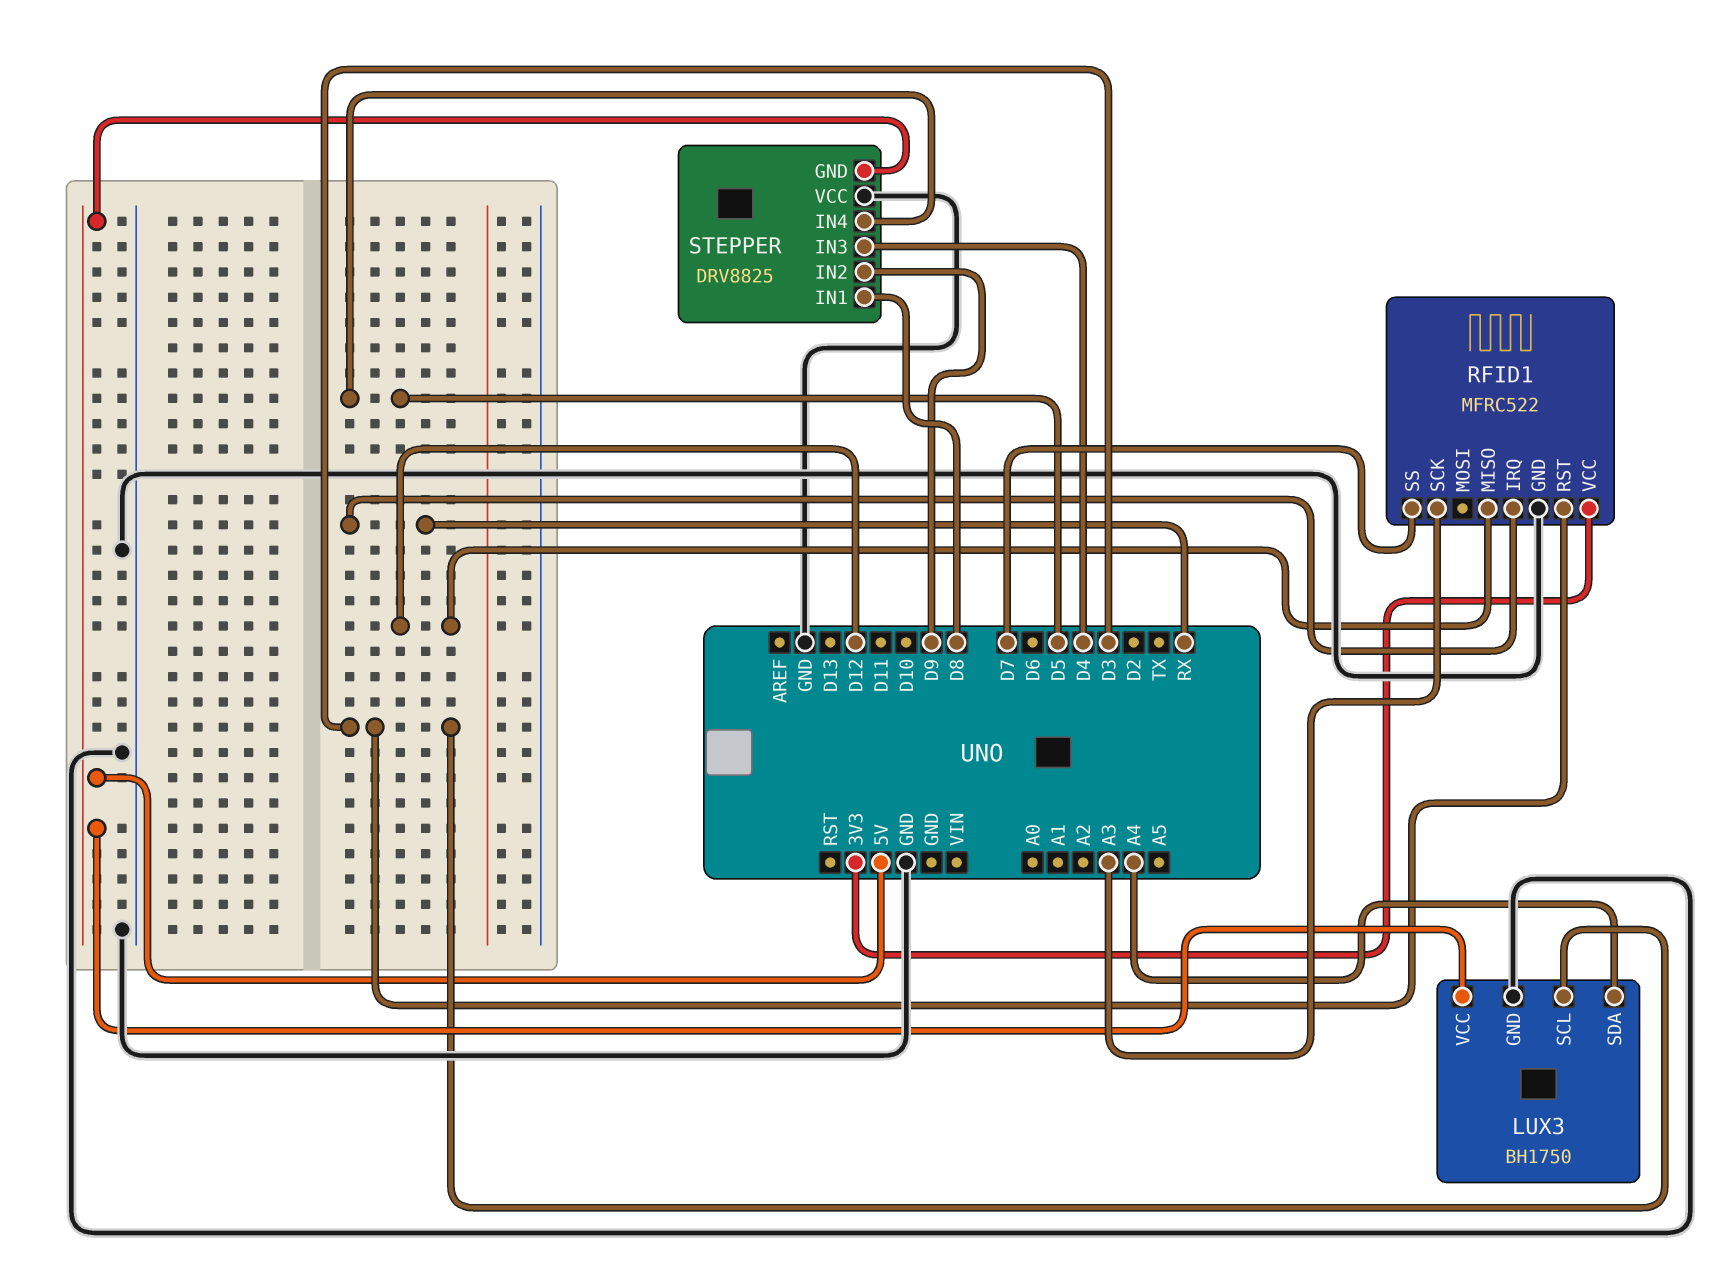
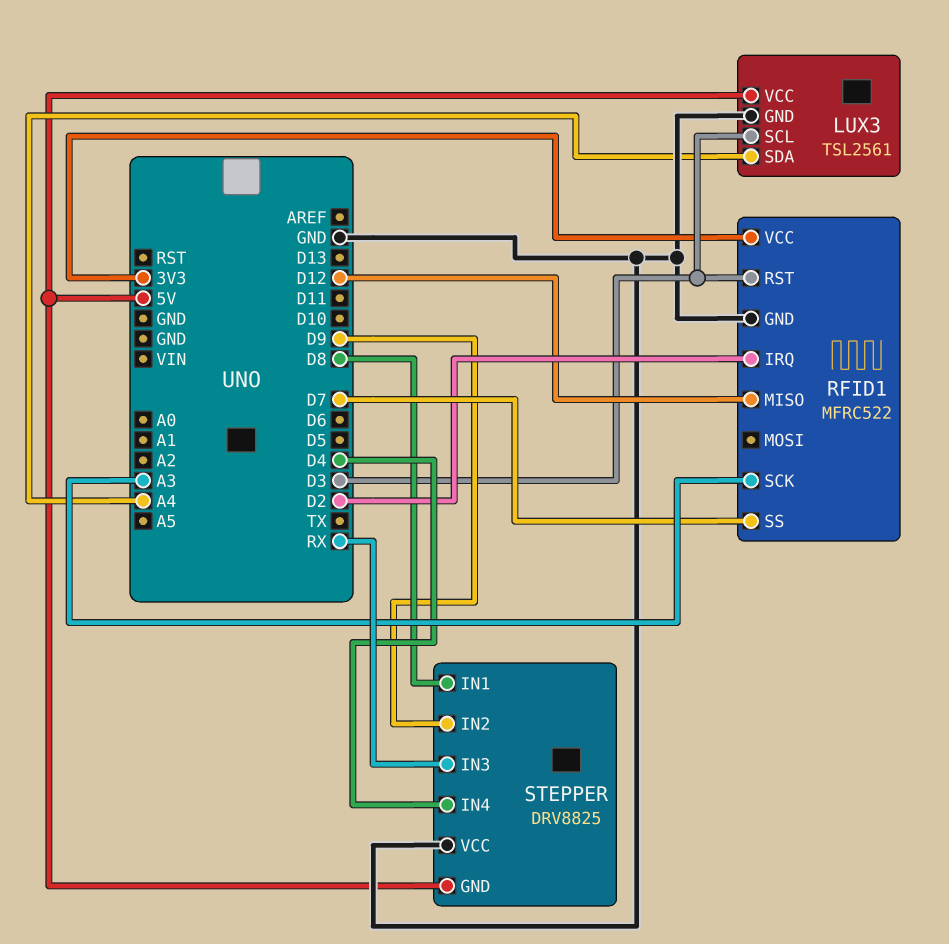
LUX3: BH1750 -> TSL2561
RFID1 pin IRQ: RX -> D2
STEPPER pin IN3: D4 -> RX
STEPPER pin IN4: D5 -> D4

